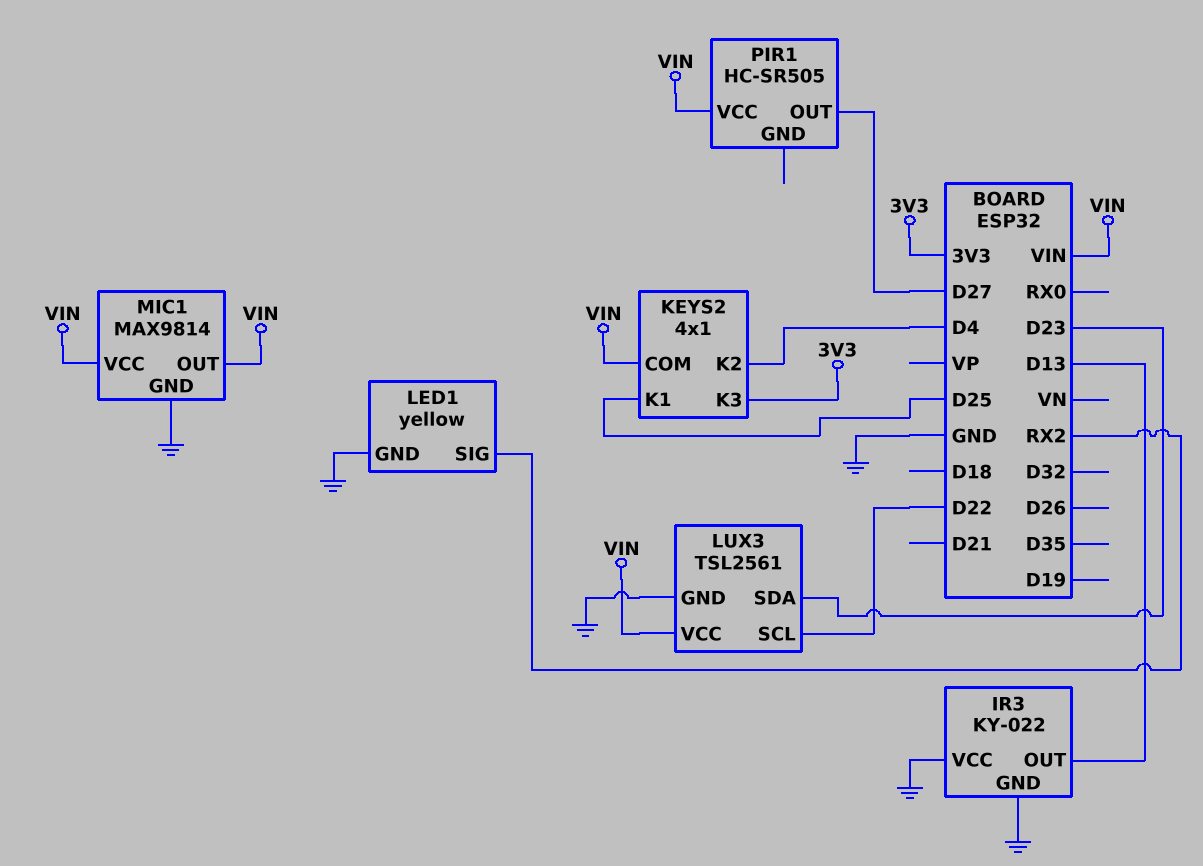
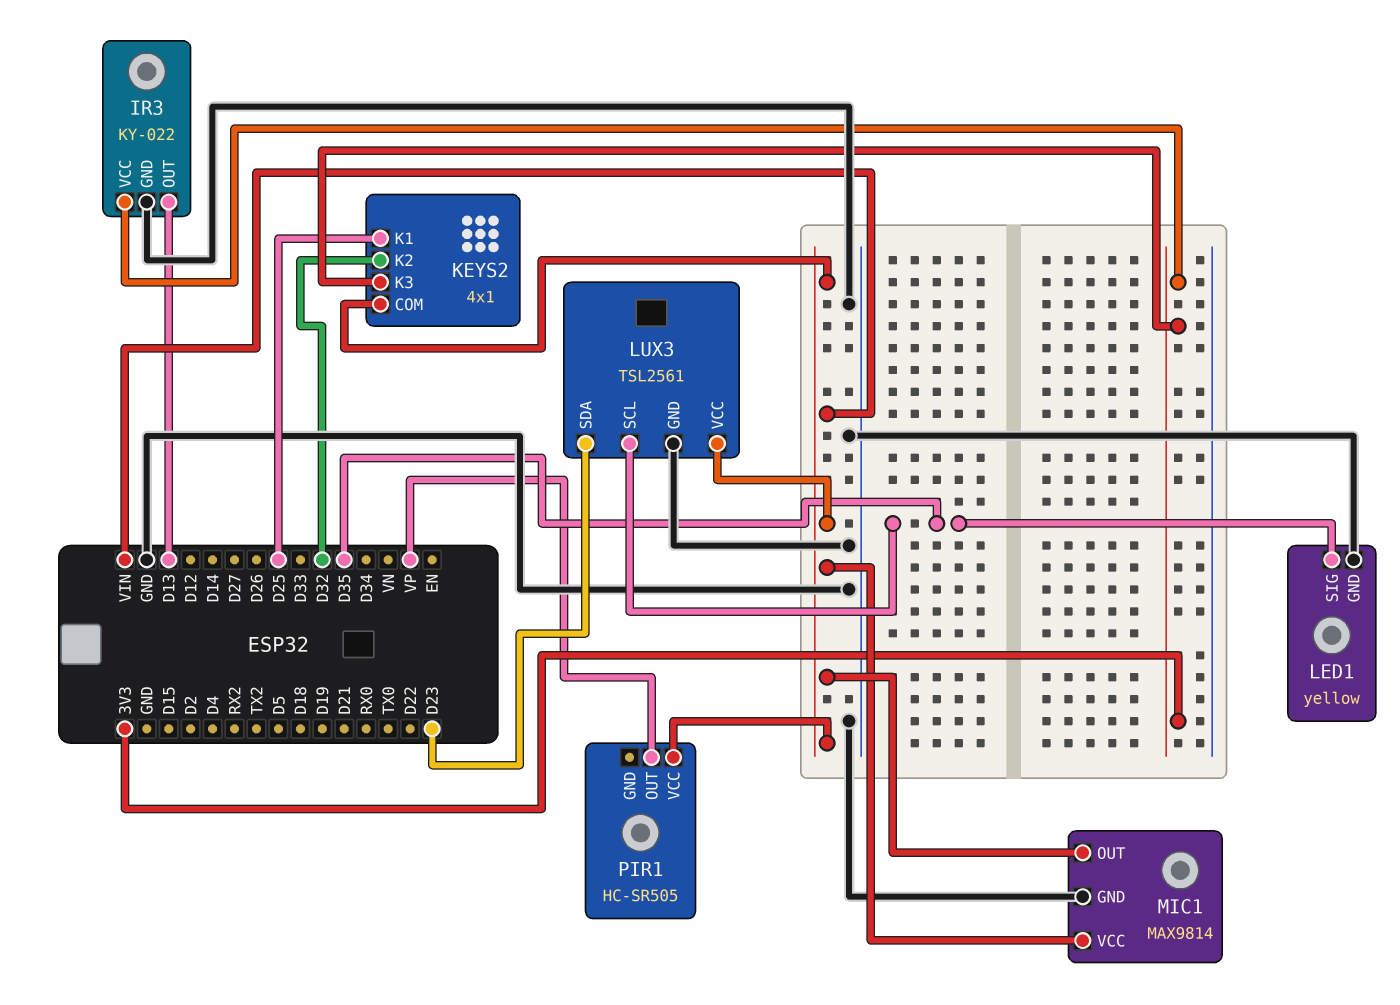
IR3 pin VCC: GND -> 3V3
KEYS2 pin K2: D4 -> D32
LED1 pin SIG: RX2 -> D35
LUX3 pin SCL: D22 -> D35
PIR1 pin OUT: D27 -> VP

